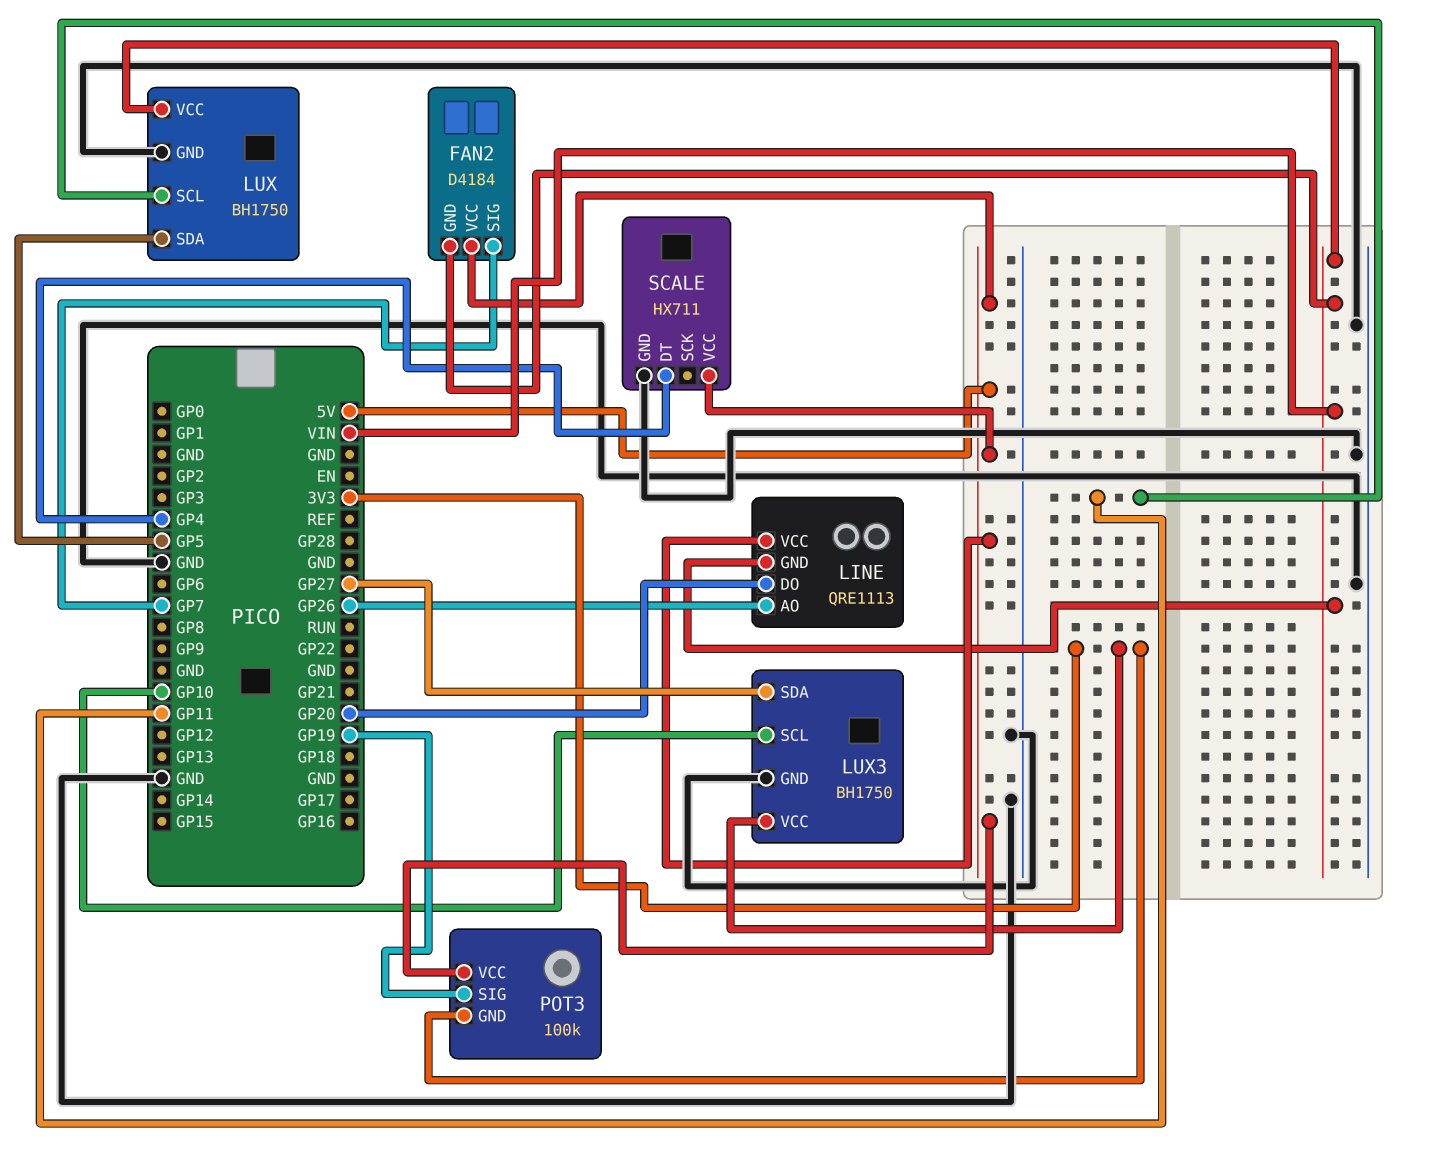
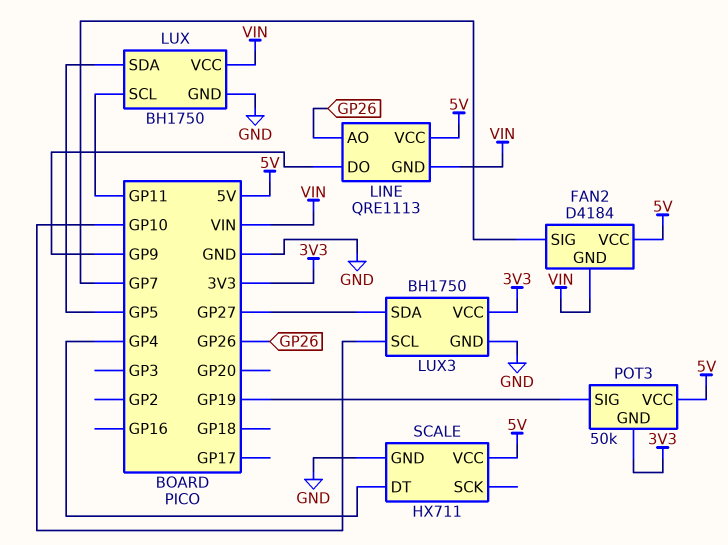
LINE pin DO: GP20 -> GP9
POT3: 100k -> 50k

